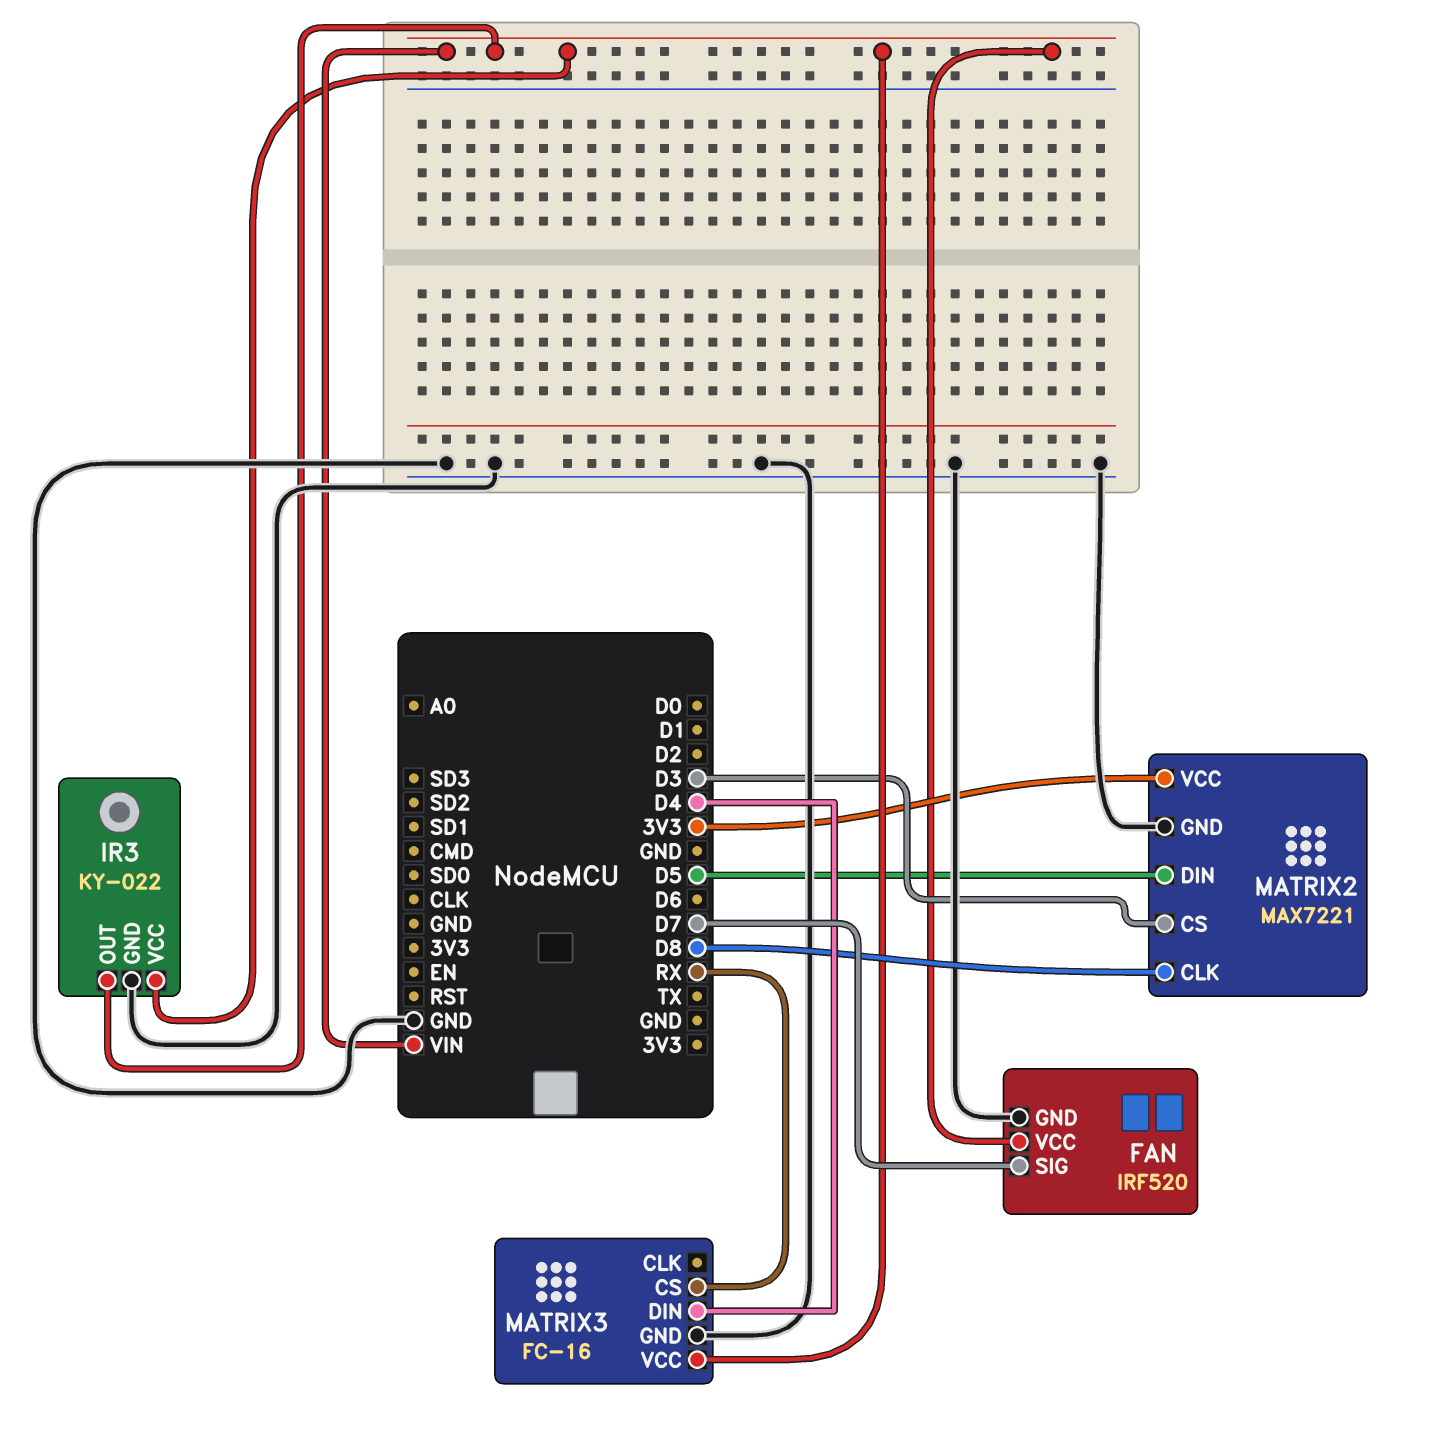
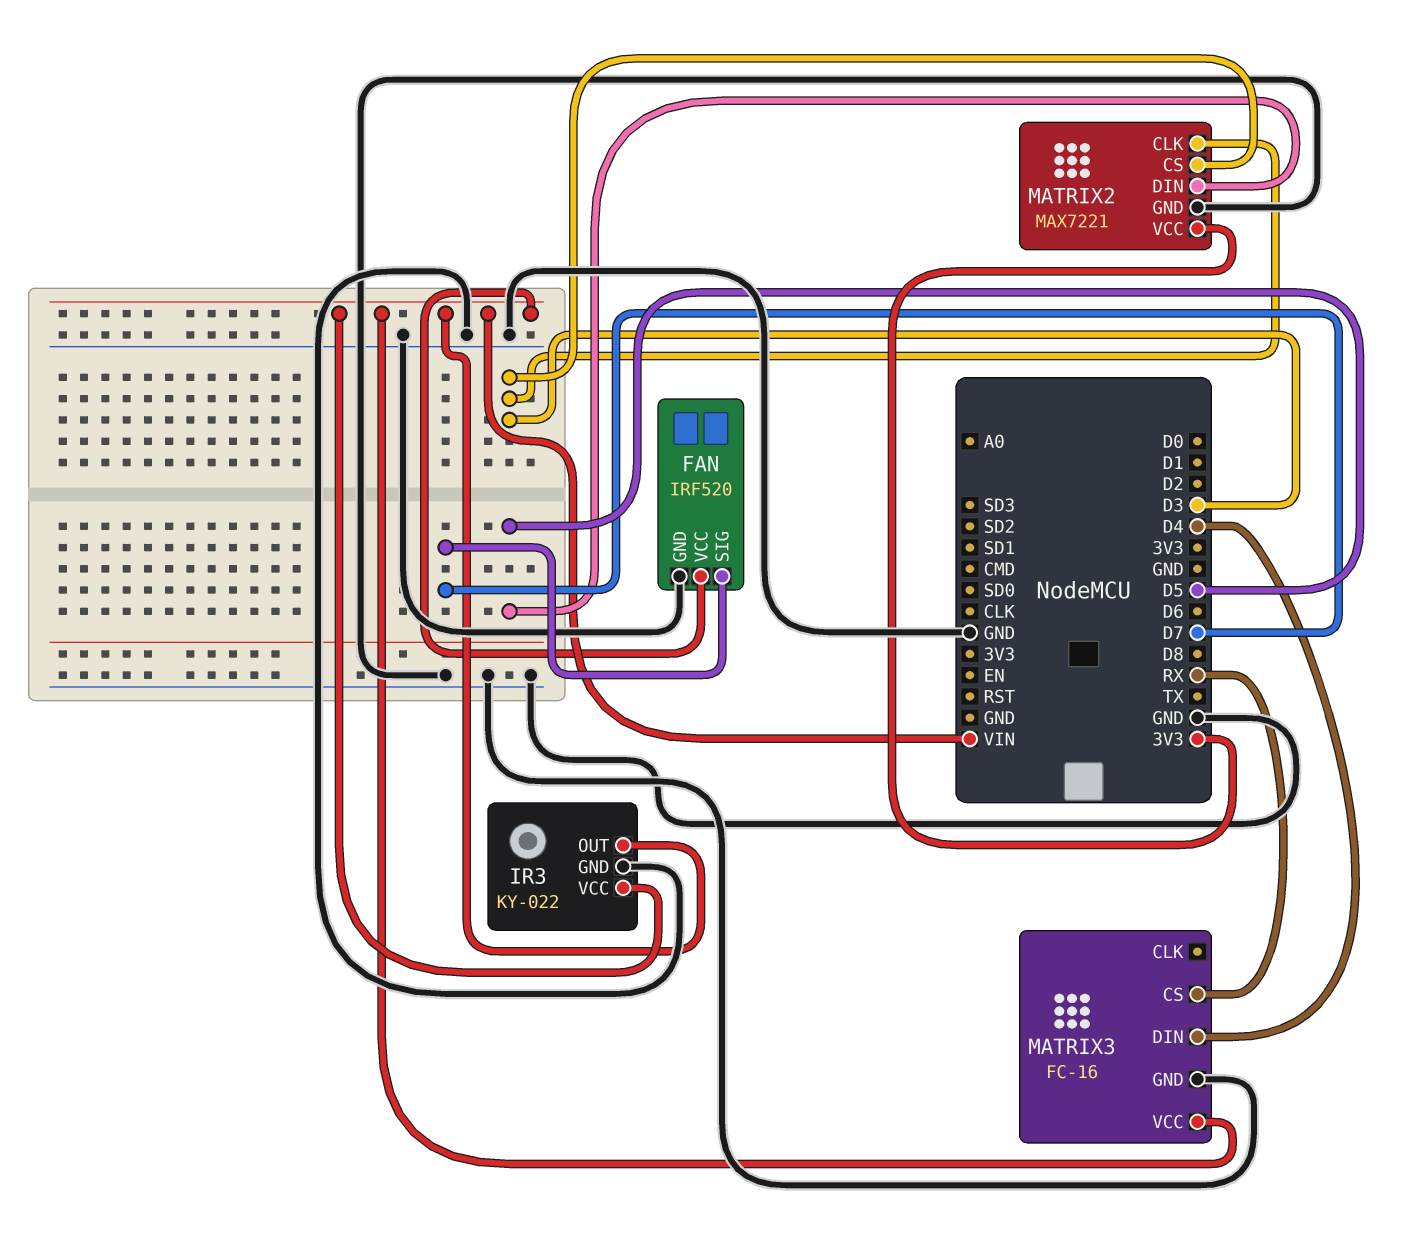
MATRIX2 pin CLK: D8 -> D3

